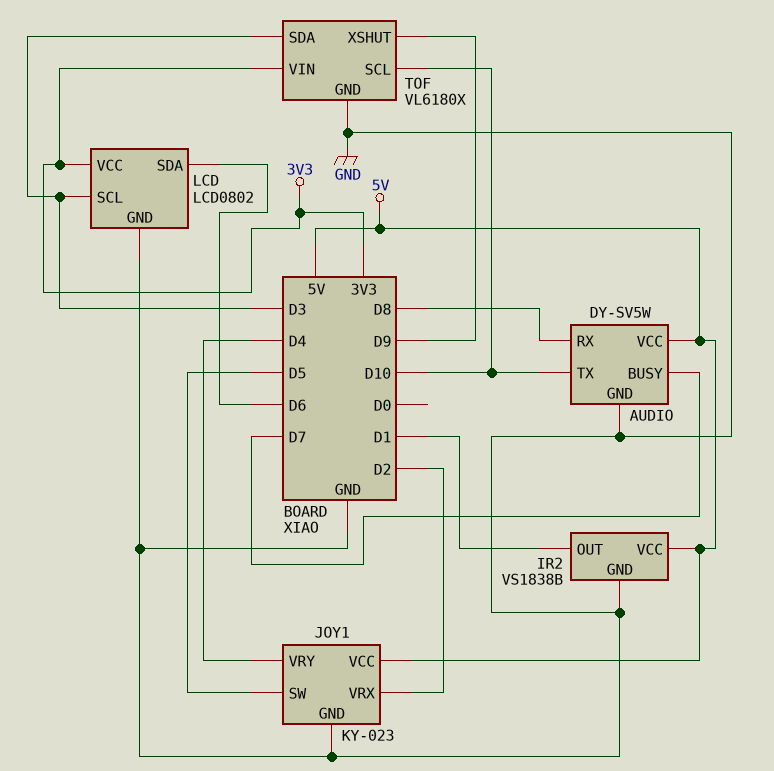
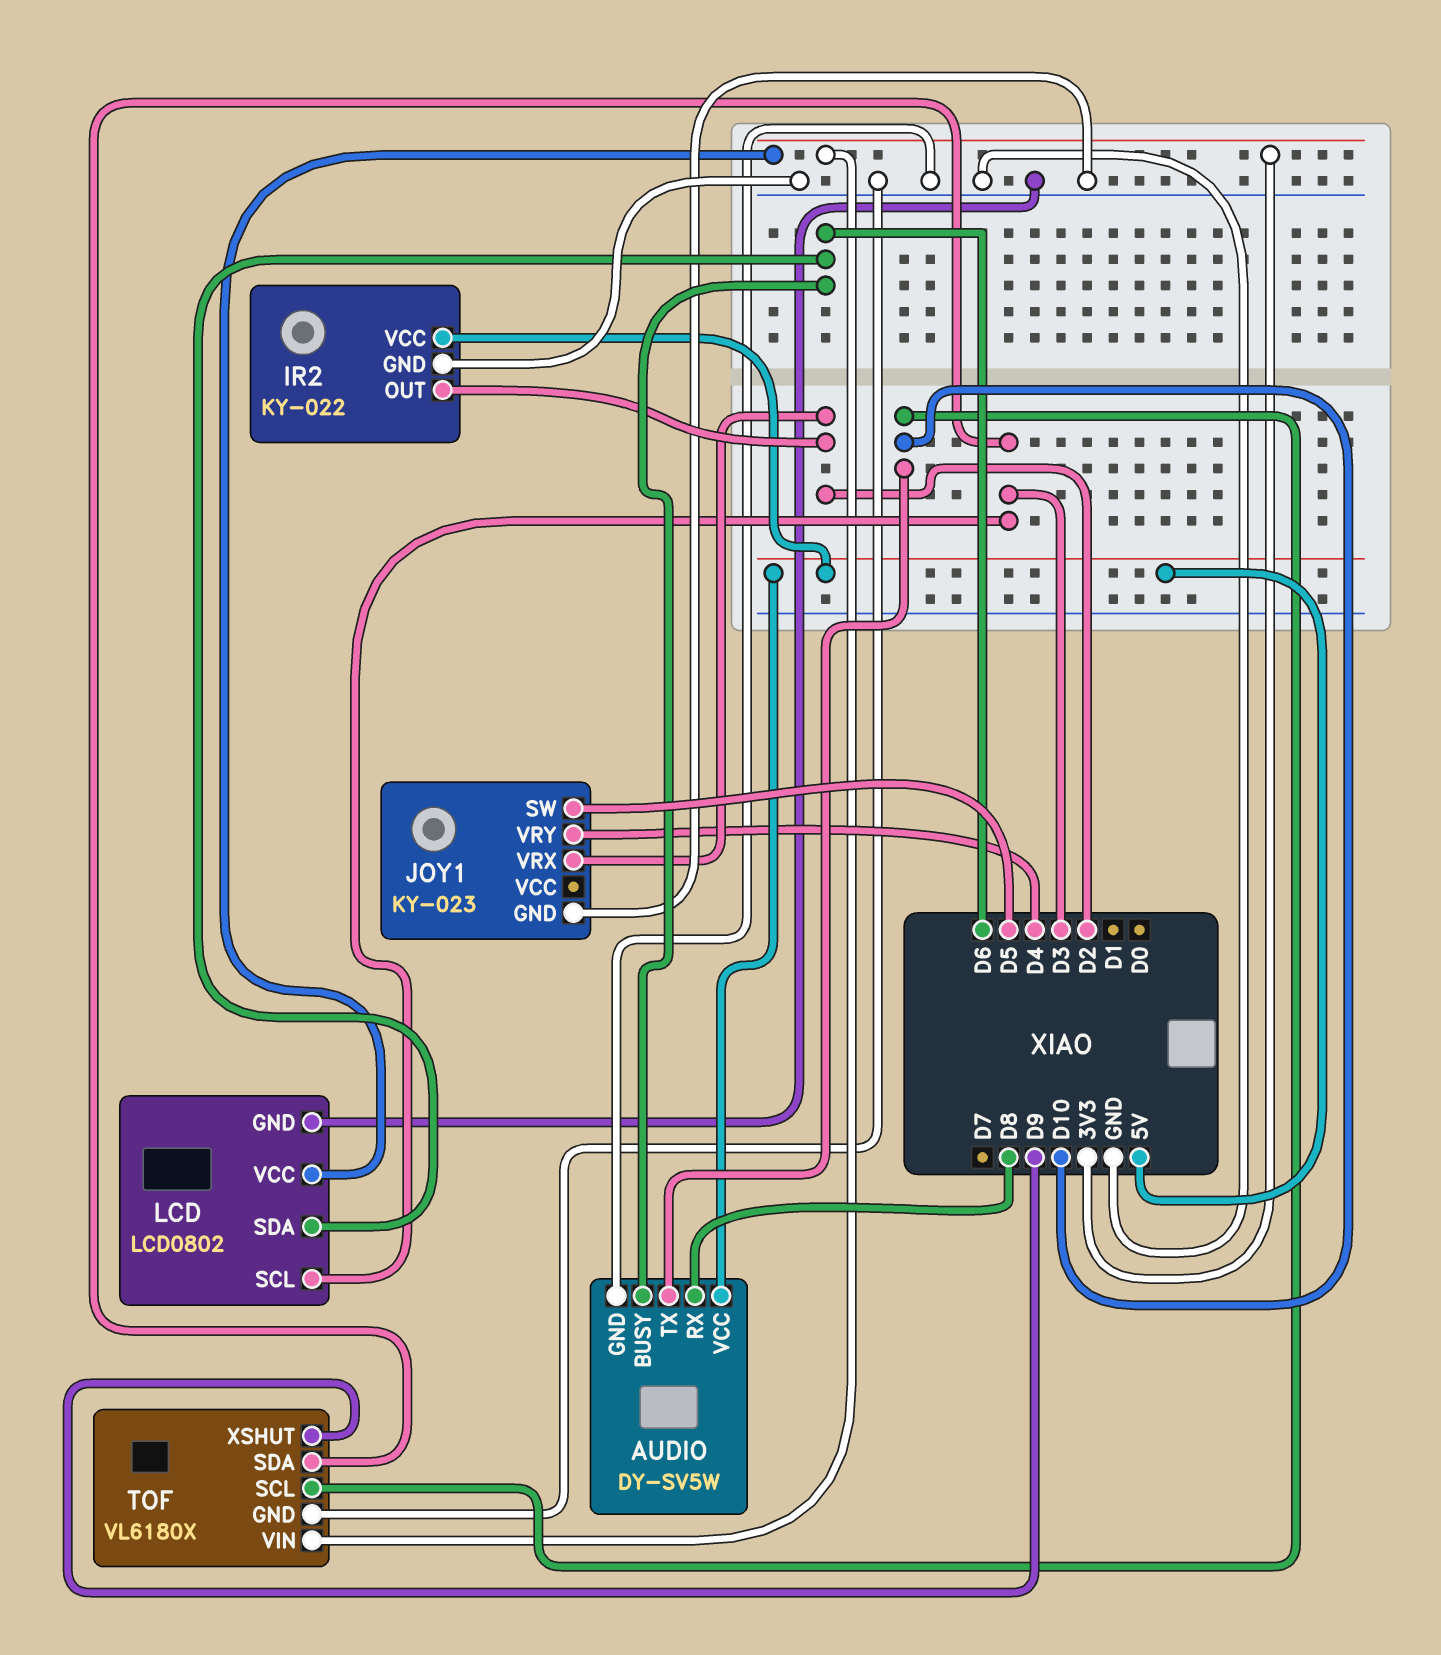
AUDIO pin BUSY: D7 -> D6
IR2: VS1838B -> KY-022
IR2 pin OUT: D1 -> D2
JOY1 pin VCC: 5V -> none

